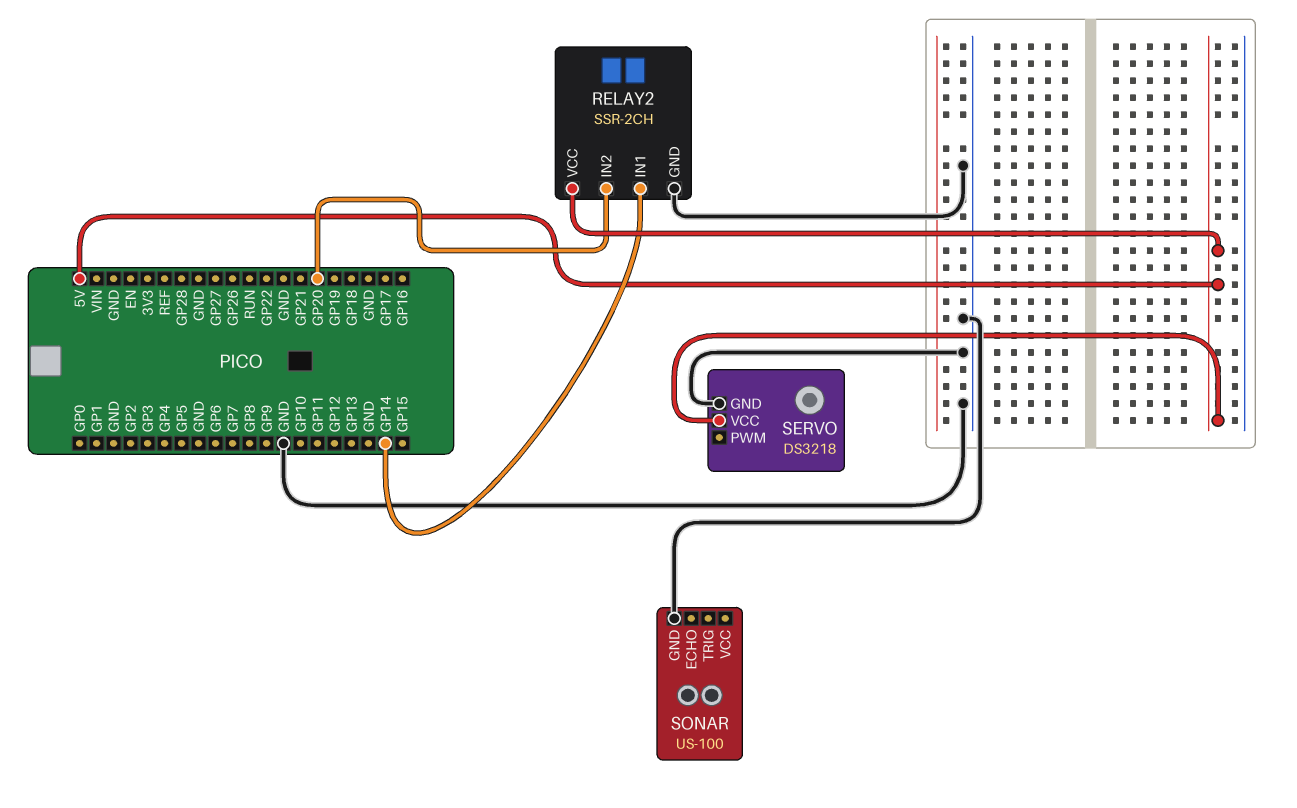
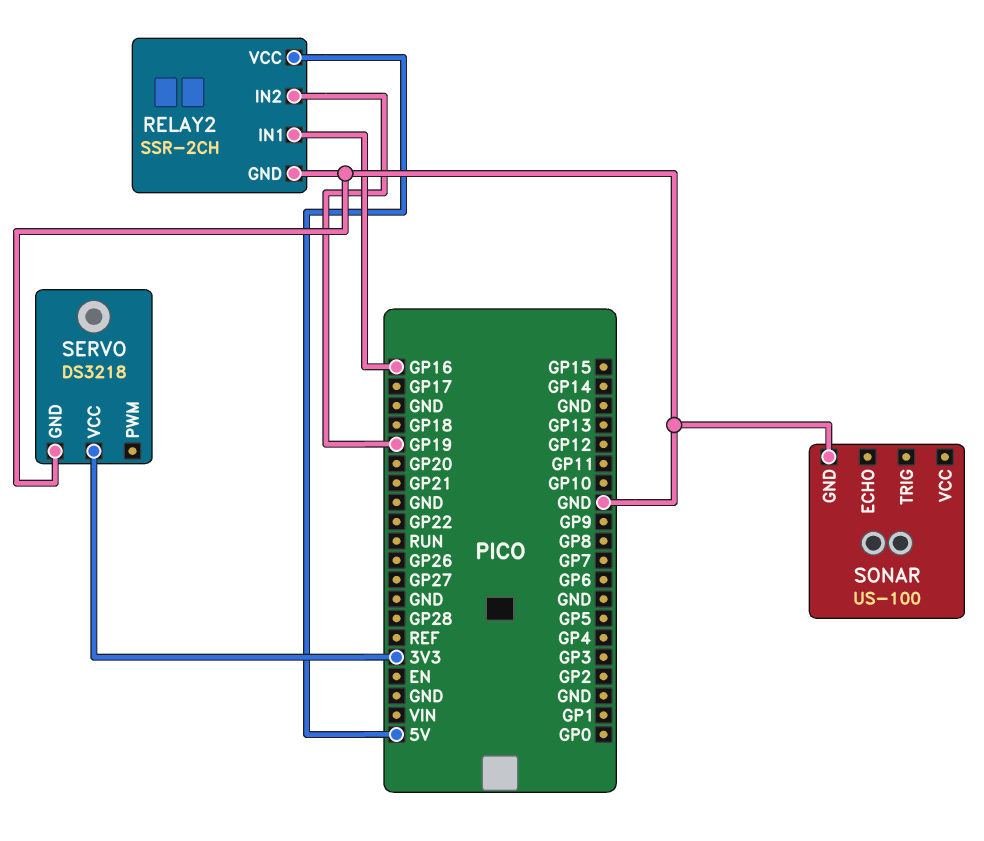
RELAY2 pin IN1: GP14 -> GP16
RELAY2 pin IN2: GP20 -> GP19
SERVO pin VCC: 5V -> 3V3

